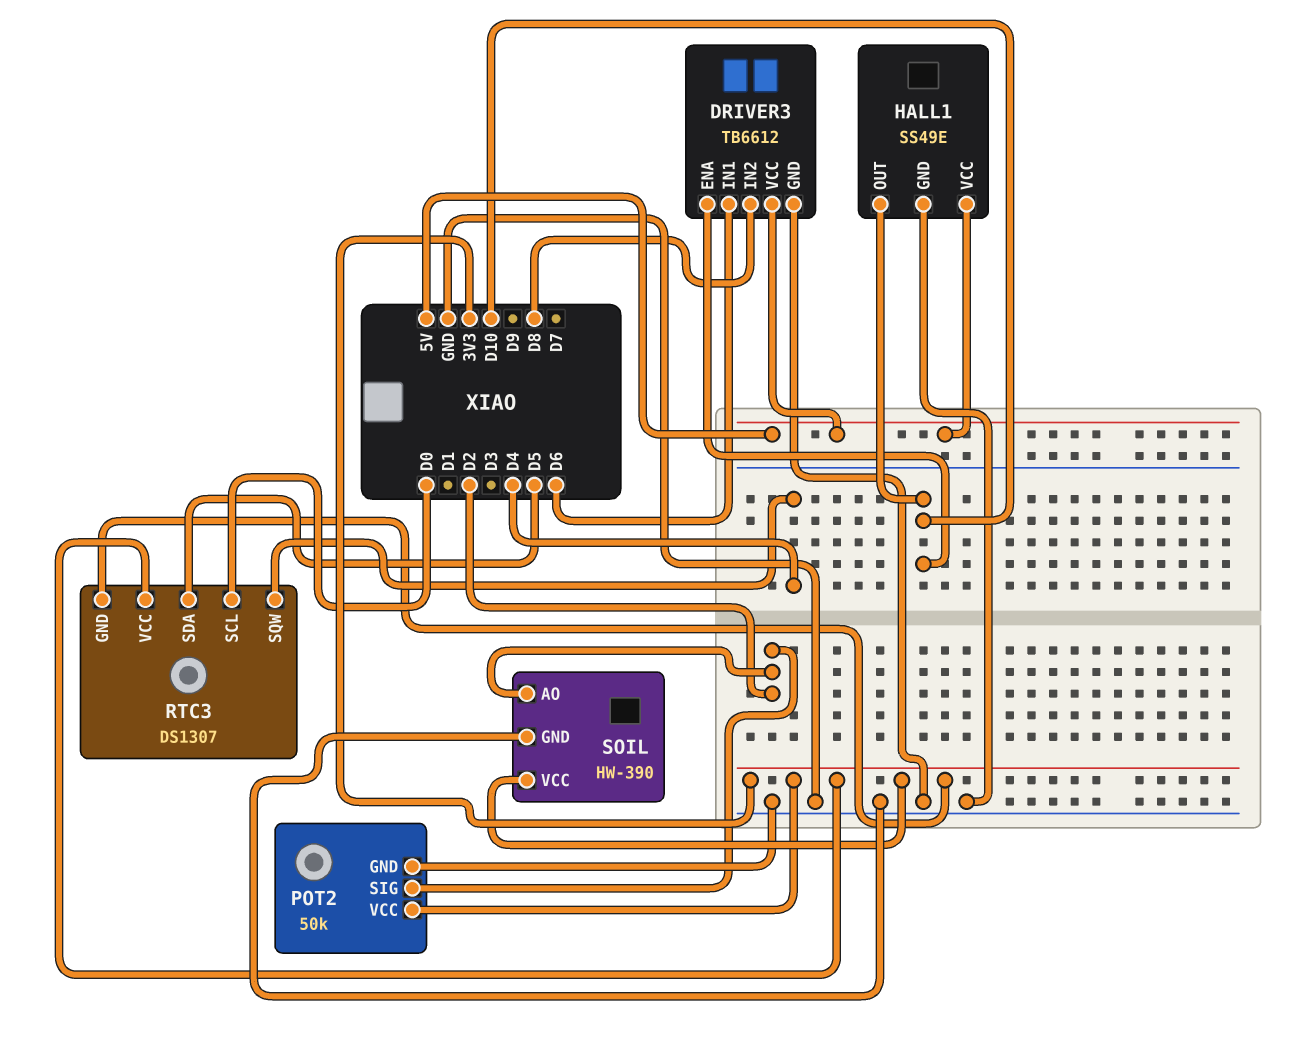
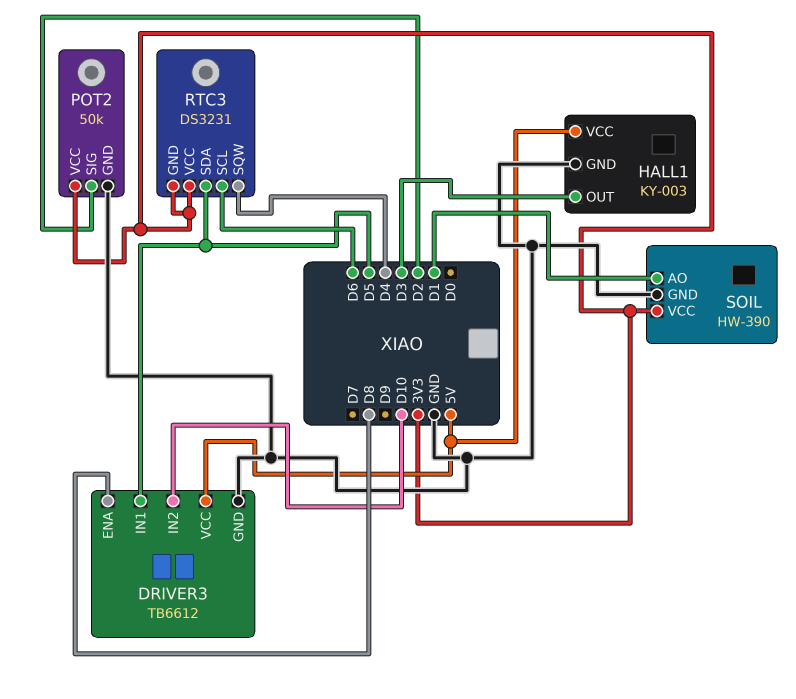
DRIVER3 pin ENA: D10 -> D8
DRIVER3 pin IN1: D6 -> D5
DRIVER3 pin IN2: D8 -> D10
HALL1: SS49E -> KY-003
HALL1 pin OUT: D10 -> D3
RTC3: DS1307 -> DS3231
RTC3 pin SCL: D0 -> D6
SOIL pin AO: D2 -> D1

